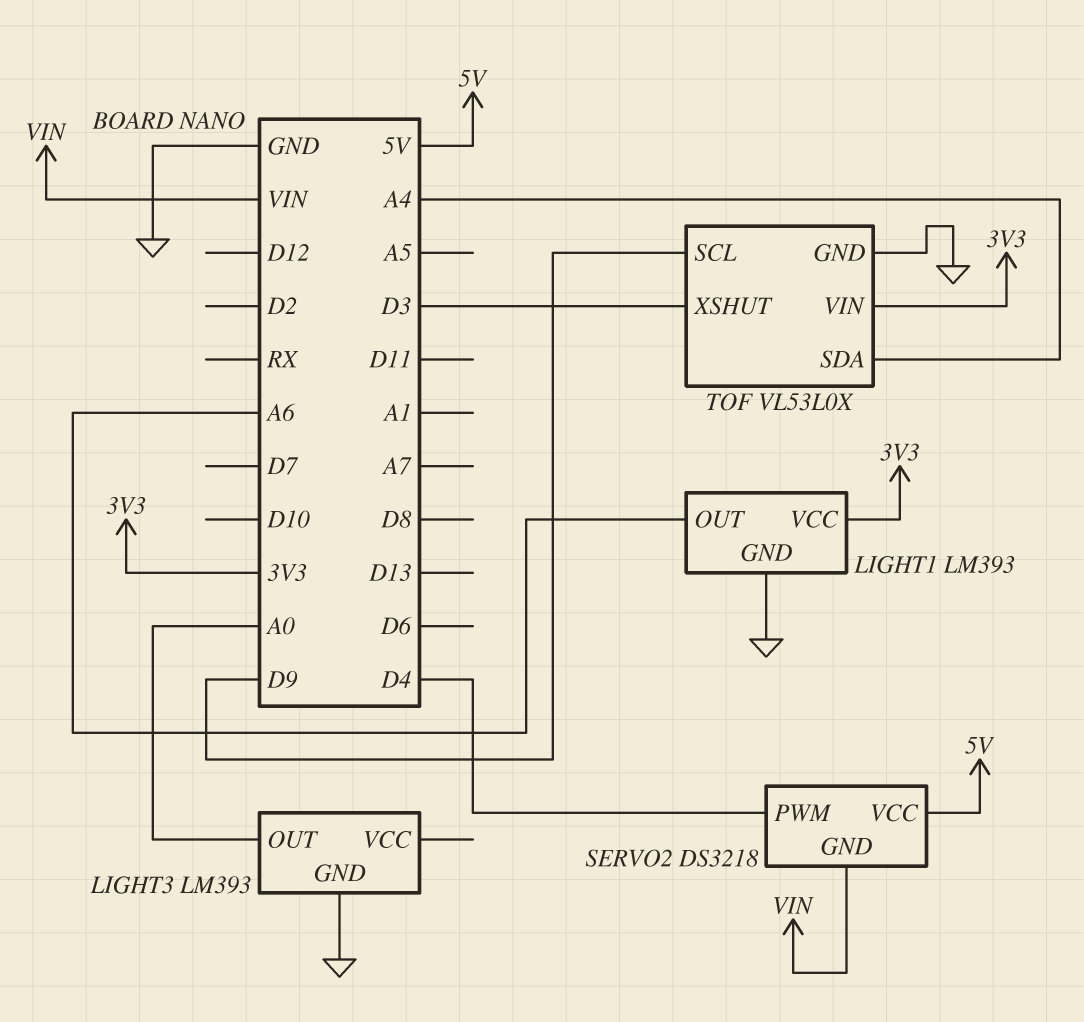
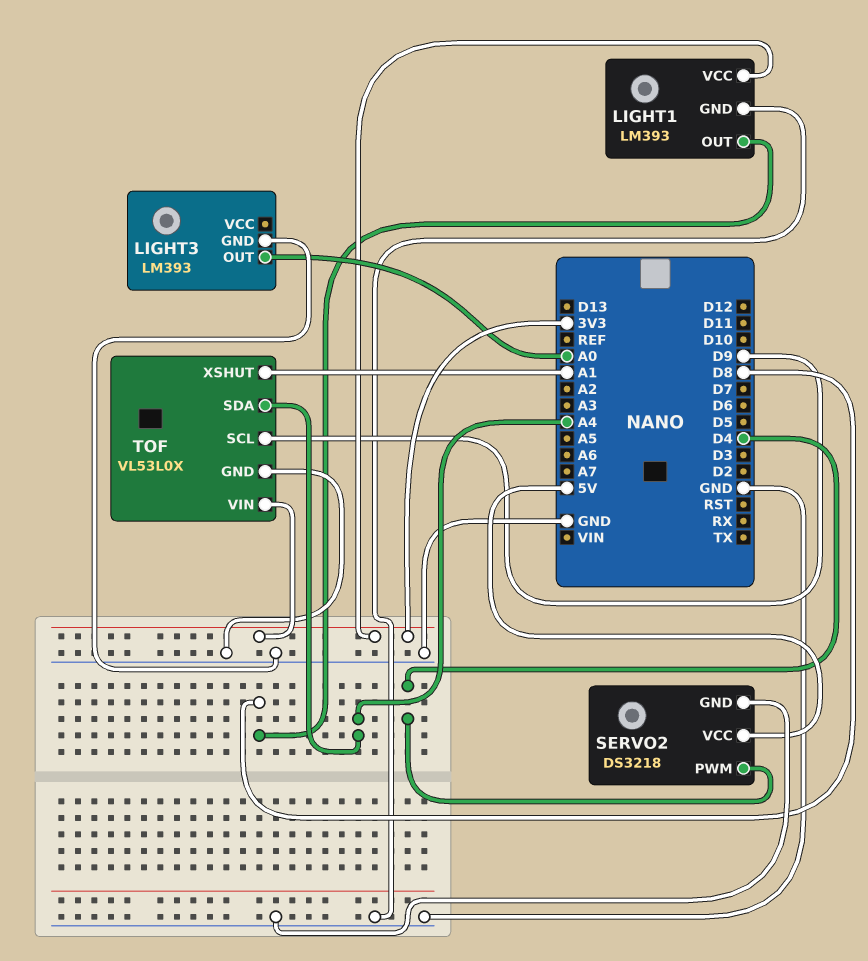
LIGHT1 pin OUT: A6 -> D8
SERVO2 pin GND: VIN -> GND
TOF pin XSHUT: D3 -> A1

